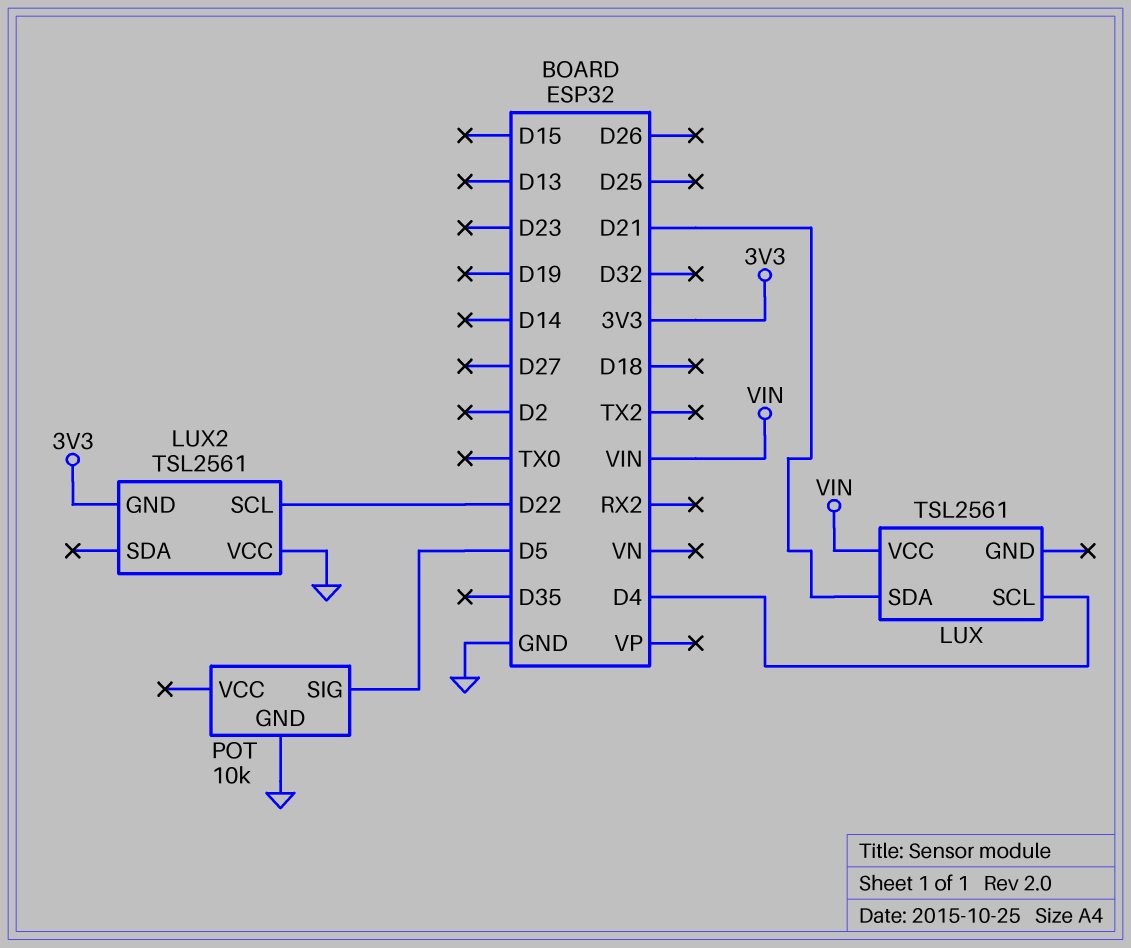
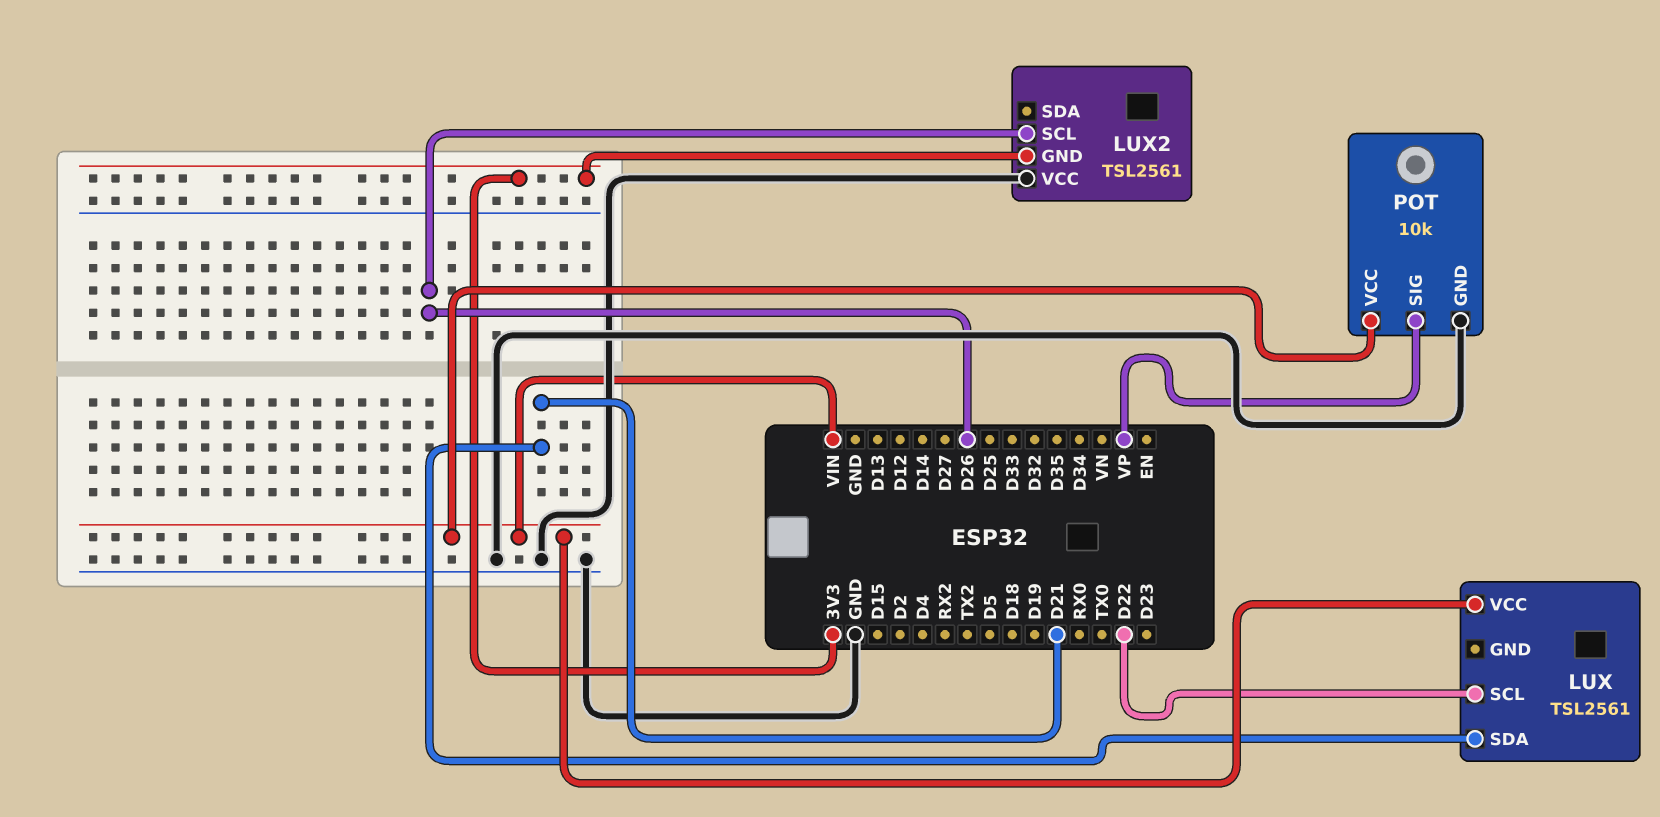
LUX pin SCL: D4 -> D22
LUX2 pin SCL: D22 -> D26
POT pin SIG: D5 -> VP
POT pin VCC: none -> VIN

